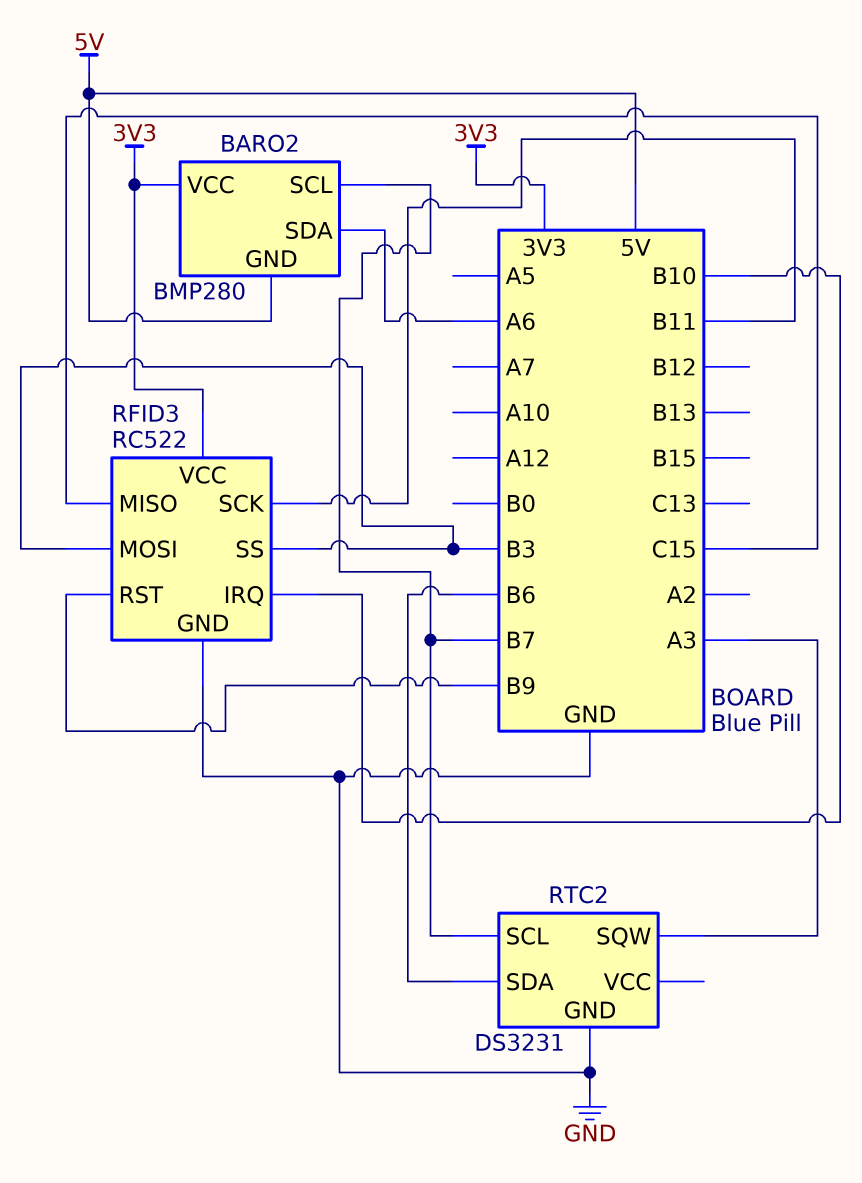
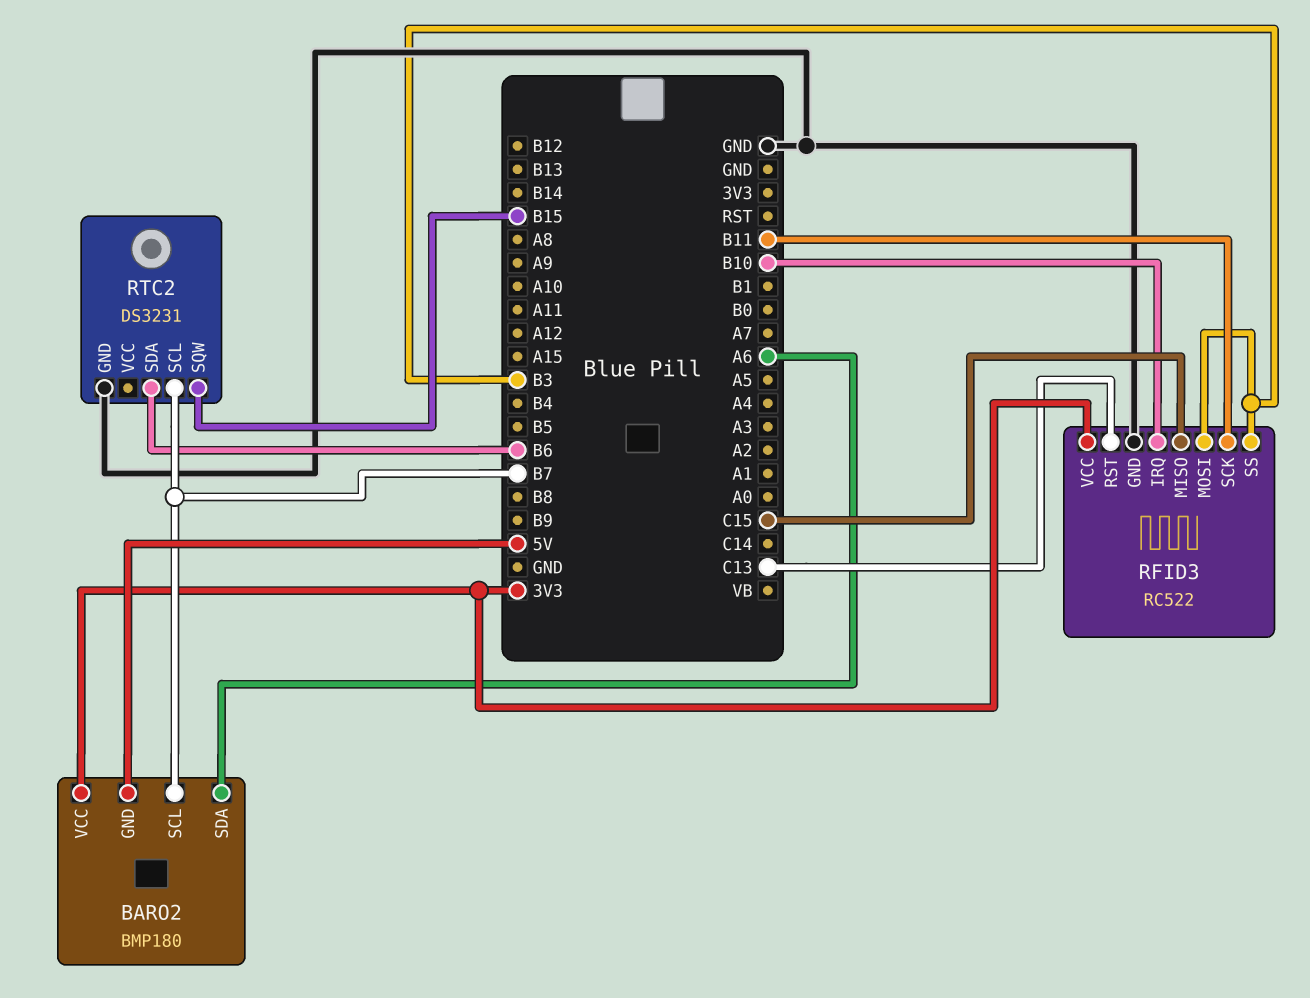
BARO2: BMP280 -> BMP180
RFID3 pin RST: B9 -> C13
RTC2 pin SQW: A3 -> B15

